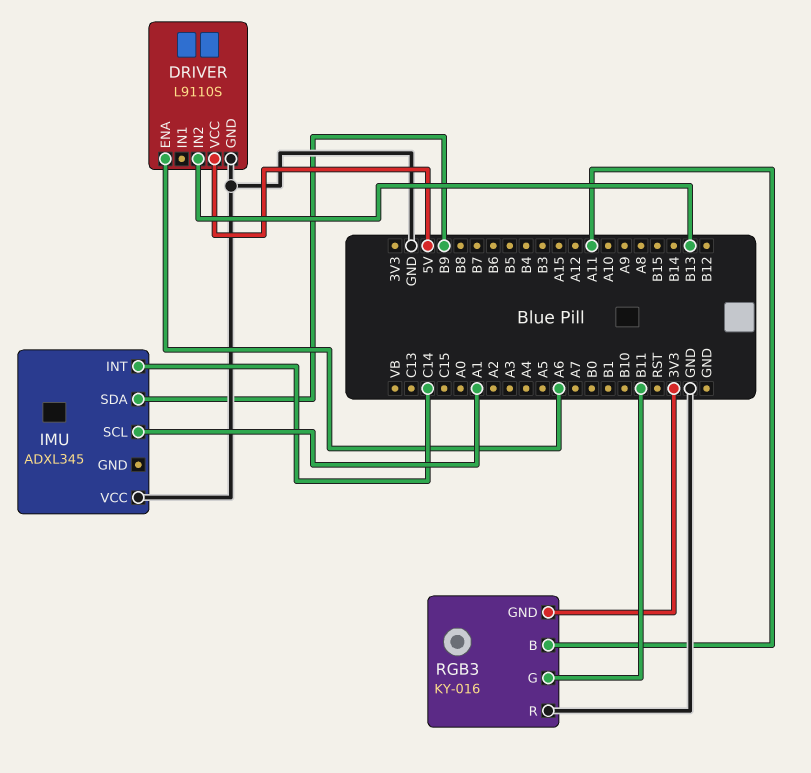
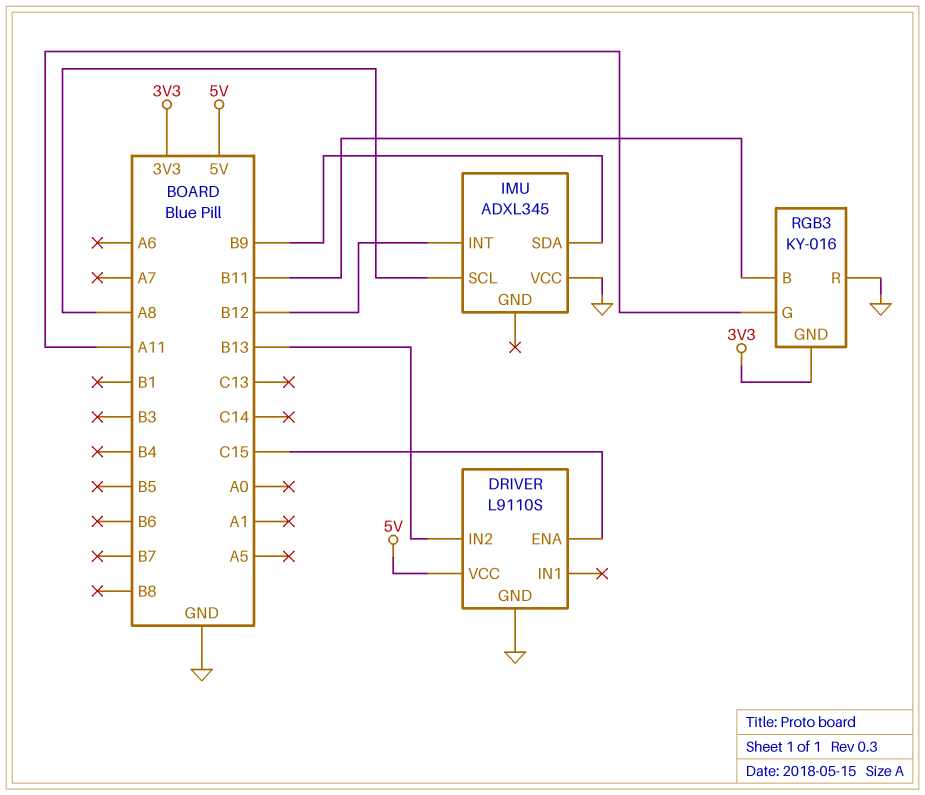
DRIVER pin ENA: A6 -> C15
IMU pin INT: C14 -> B12
IMU pin SCL: A1 -> A8
RGB3 pin B: A11 -> B11
RGB3 pin G: B11 -> A11

